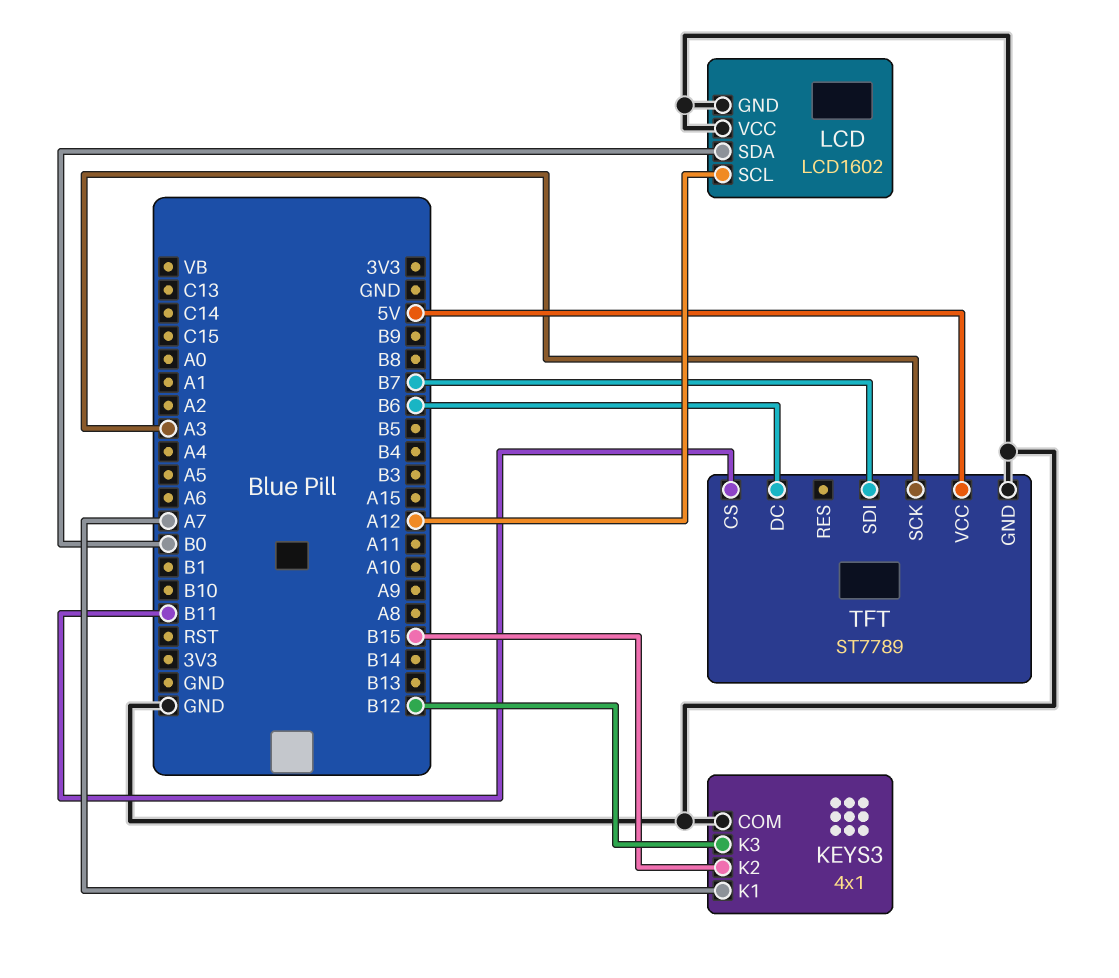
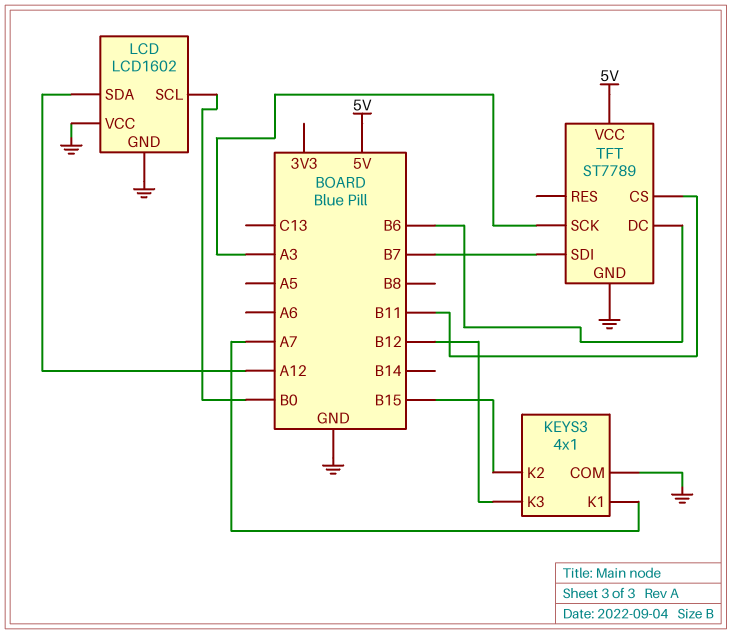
LCD pin SCL: A12 -> B0
LCD pin SDA: B0 -> A12

